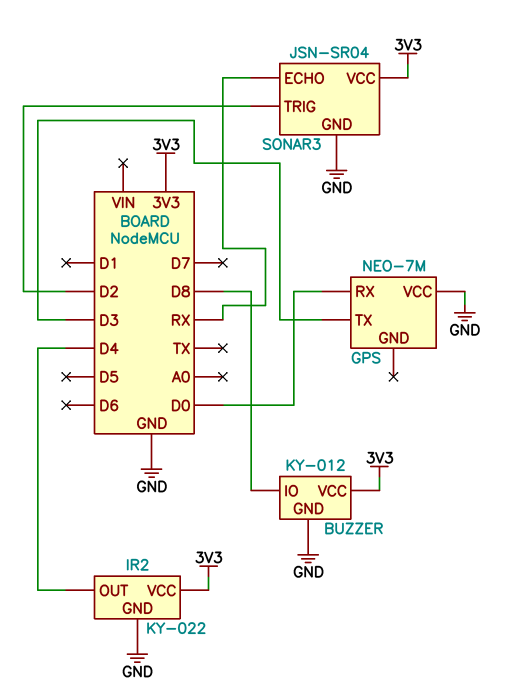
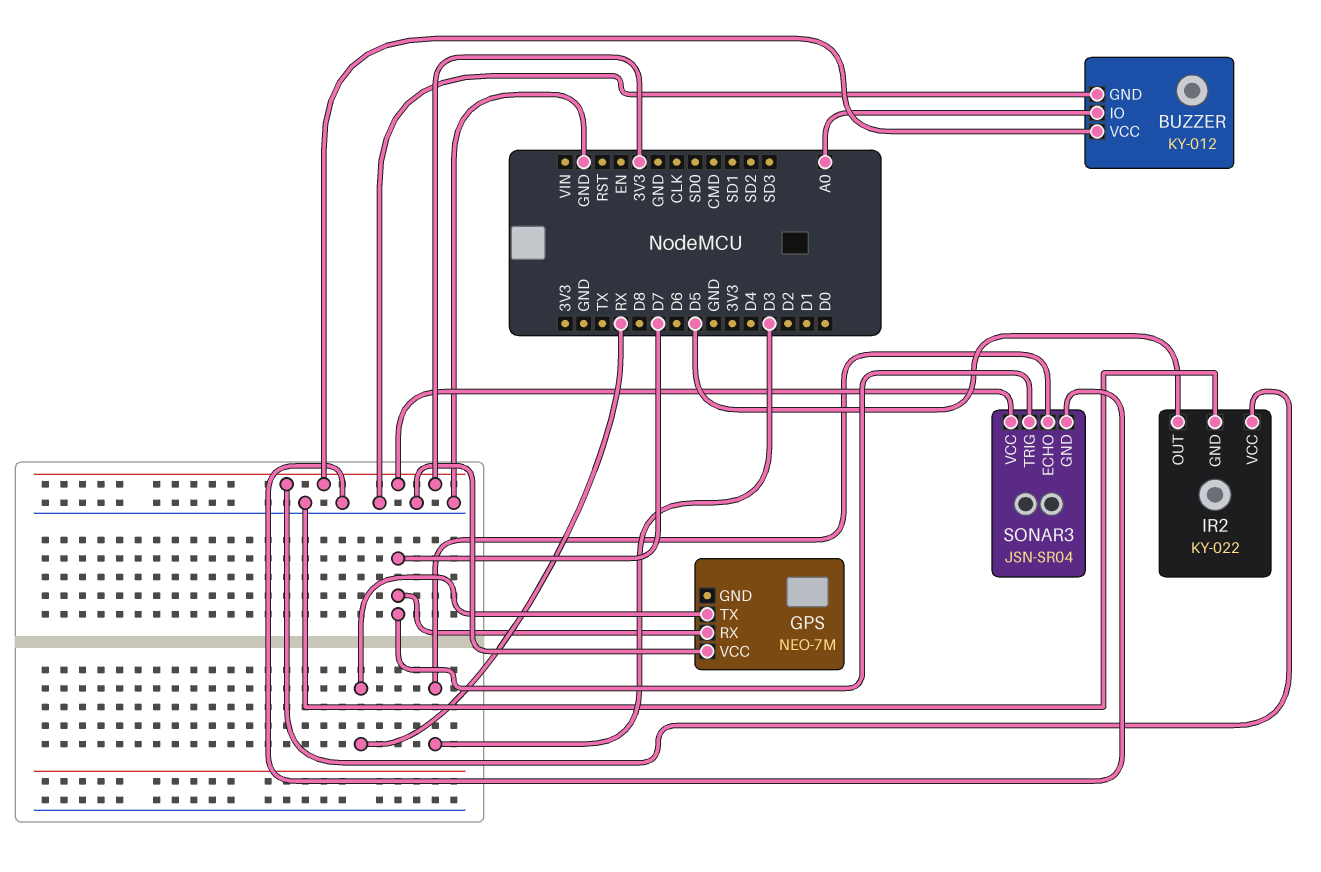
BUZZER pin IO: D8 -> A0
GPS pin RX: D0 -> D7
GPS pin TX: D3 -> RX
IR2 pin OUT: D4 -> D5
SONAR3 pin ECHO: RX -> D3
SONAR3 pin TRIG: D2 -> D7

